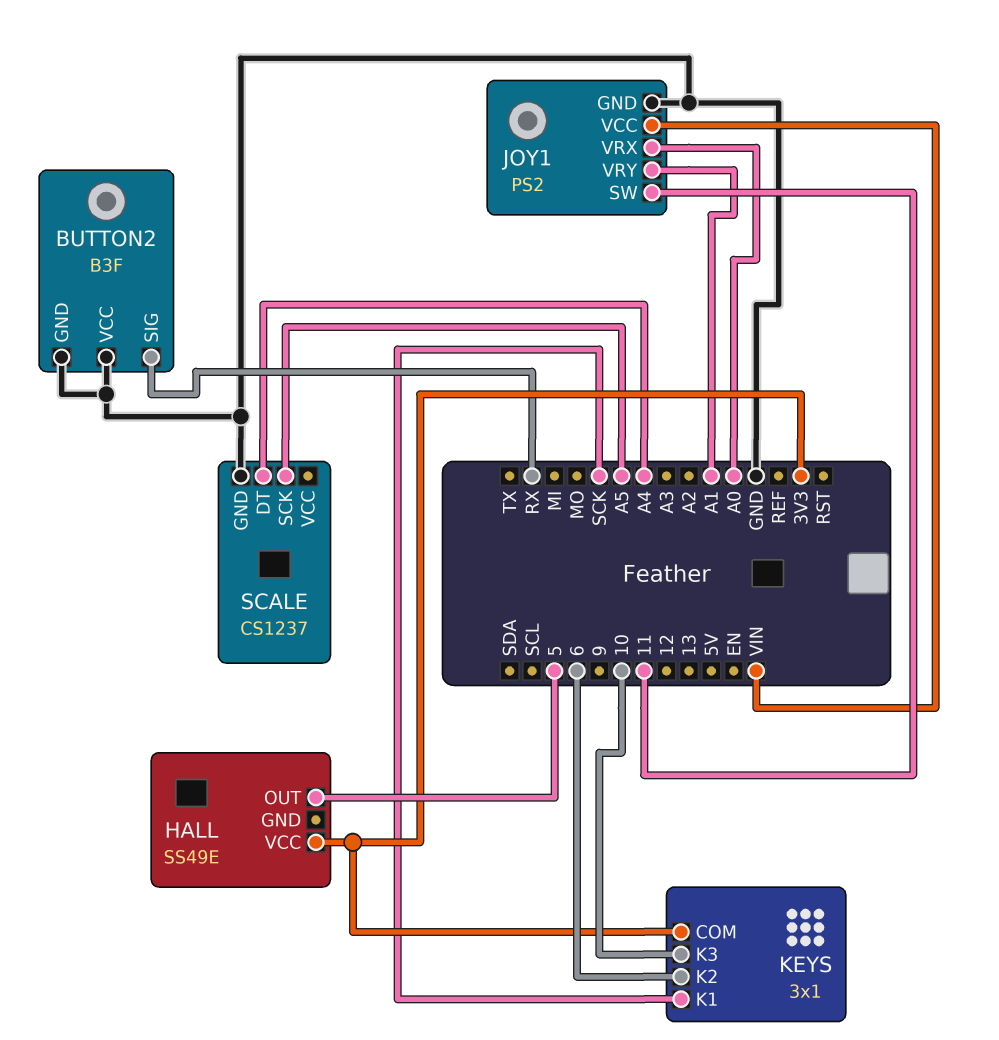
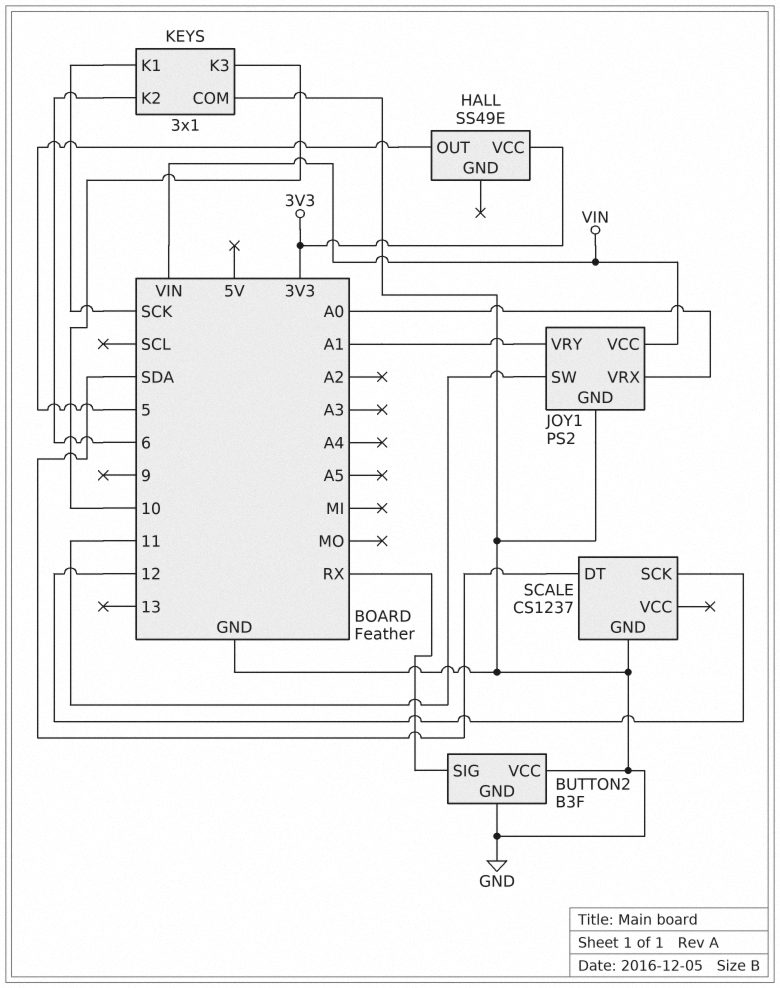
KEYS pin COM: 3V3 -> GND
SCALE pin DT: A4 -> SDA
SCALE pin SCK: A5 -> 12

